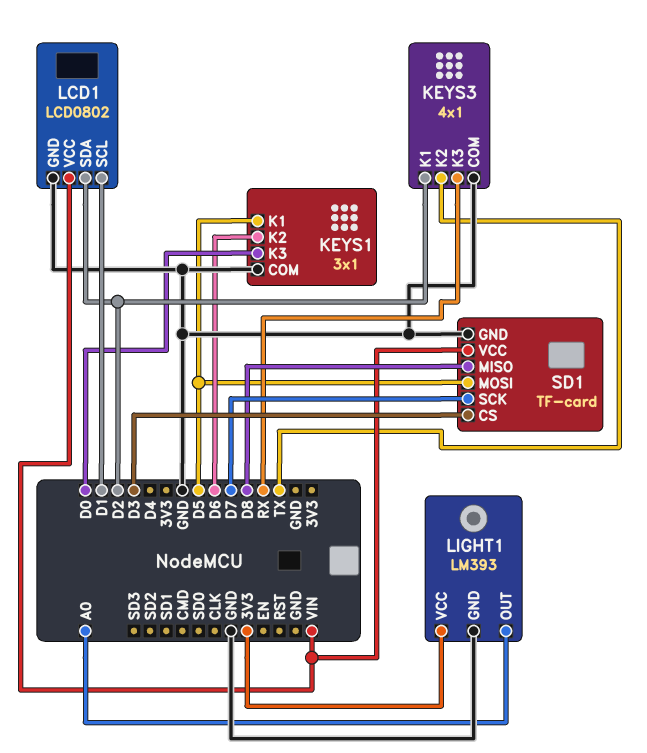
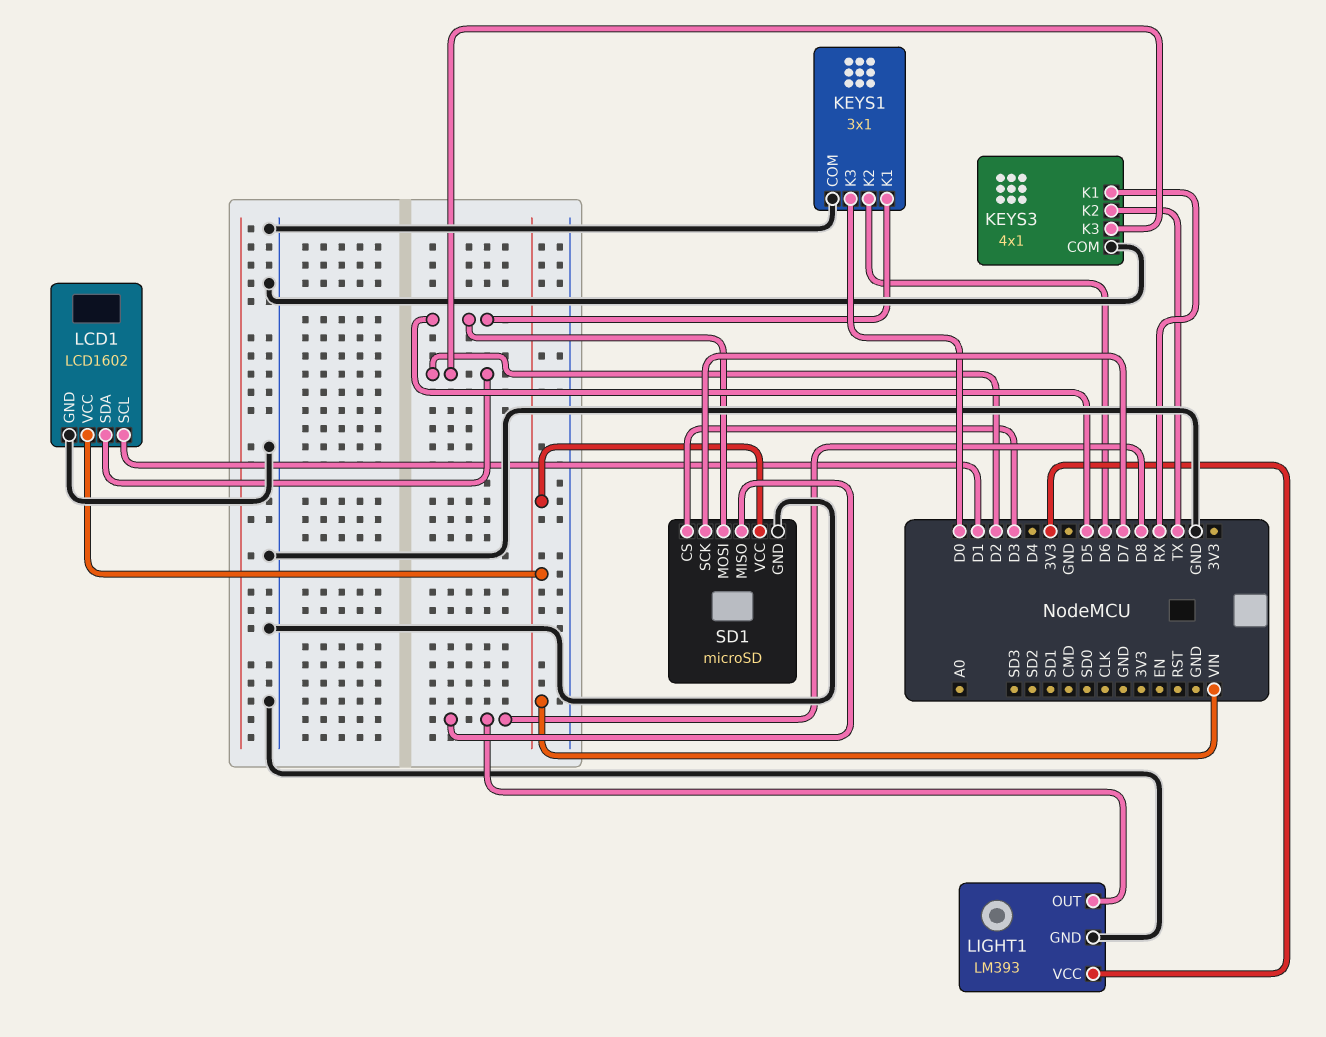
KEYS3 pin K1: D2 -> RX
KEYS3 pin K3: RX -> D2
LCD1: LCD0802 -> LCD1602
LIGHT1 pin OUT: A0 -> D8
SD1: TF-card -> microSD

